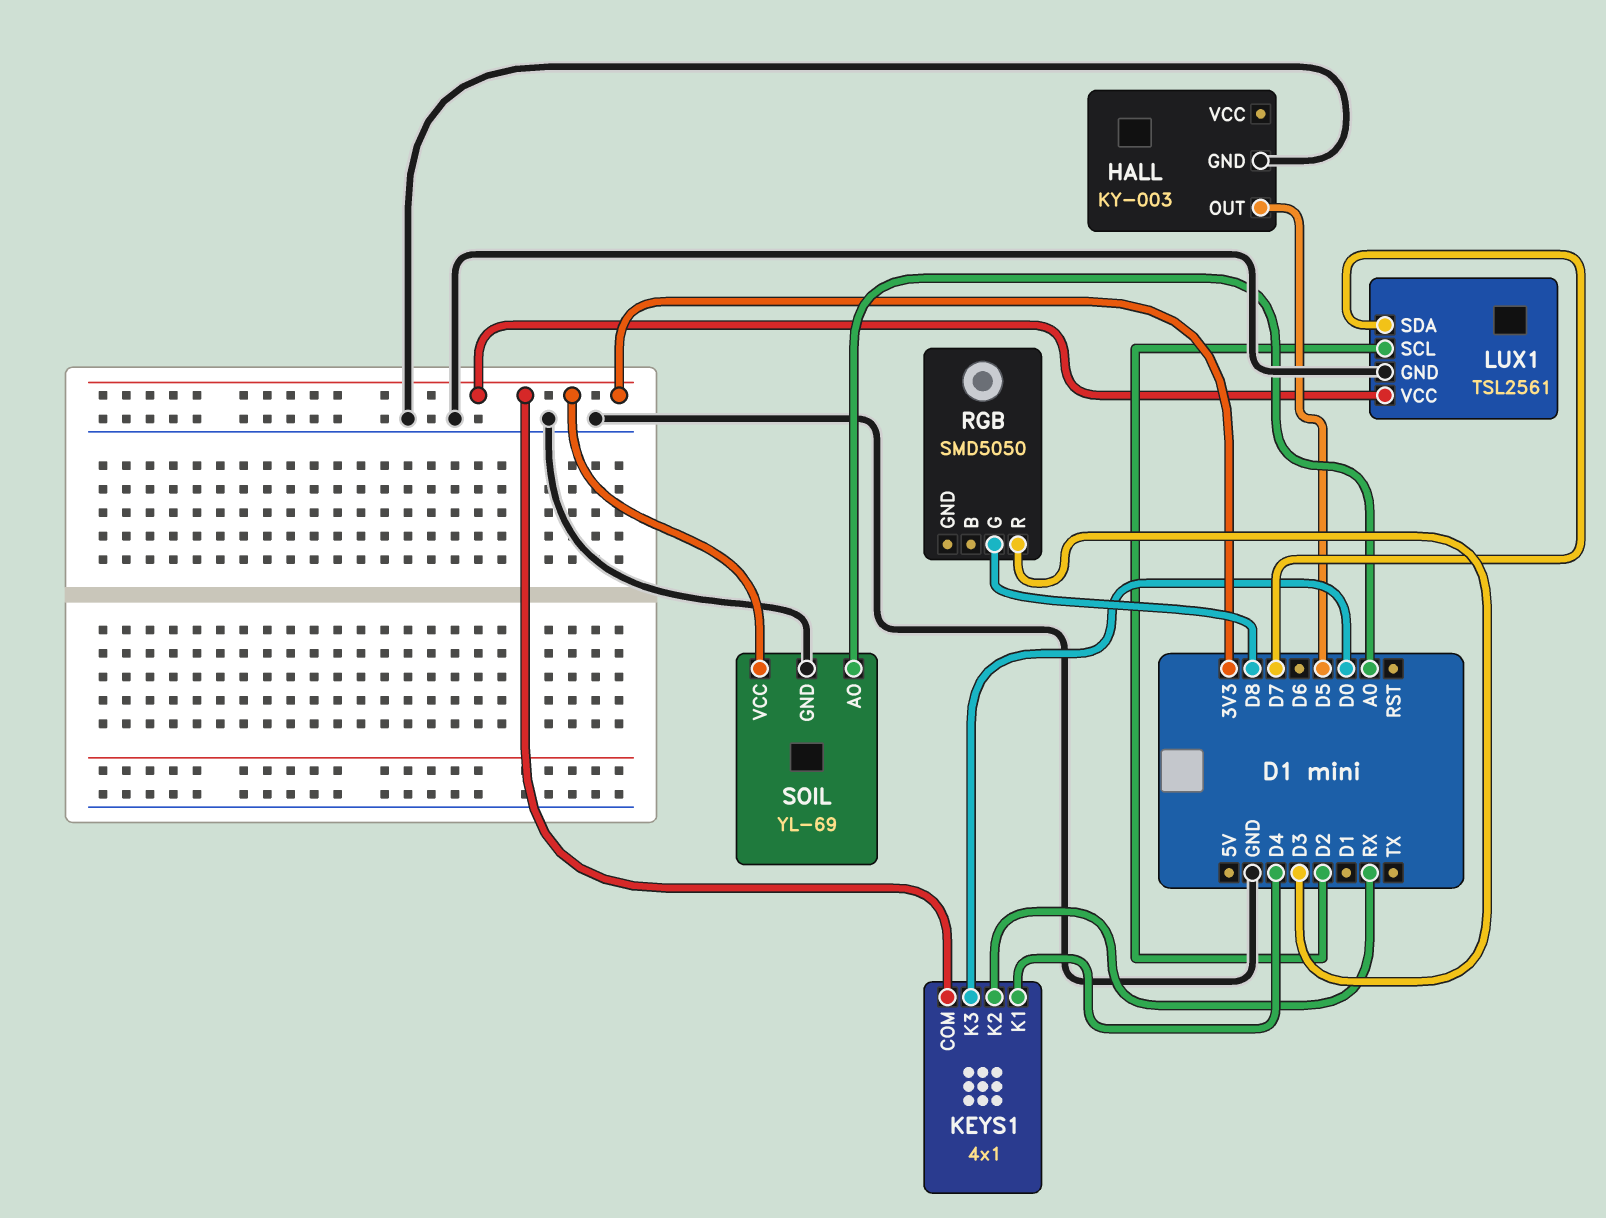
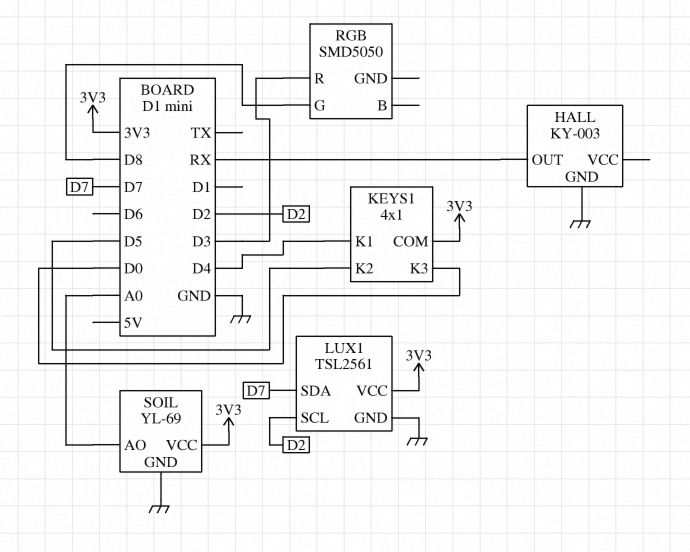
HALL pin OUT: D5 -> RX
KEYS1 pin K2: RX -> D5

